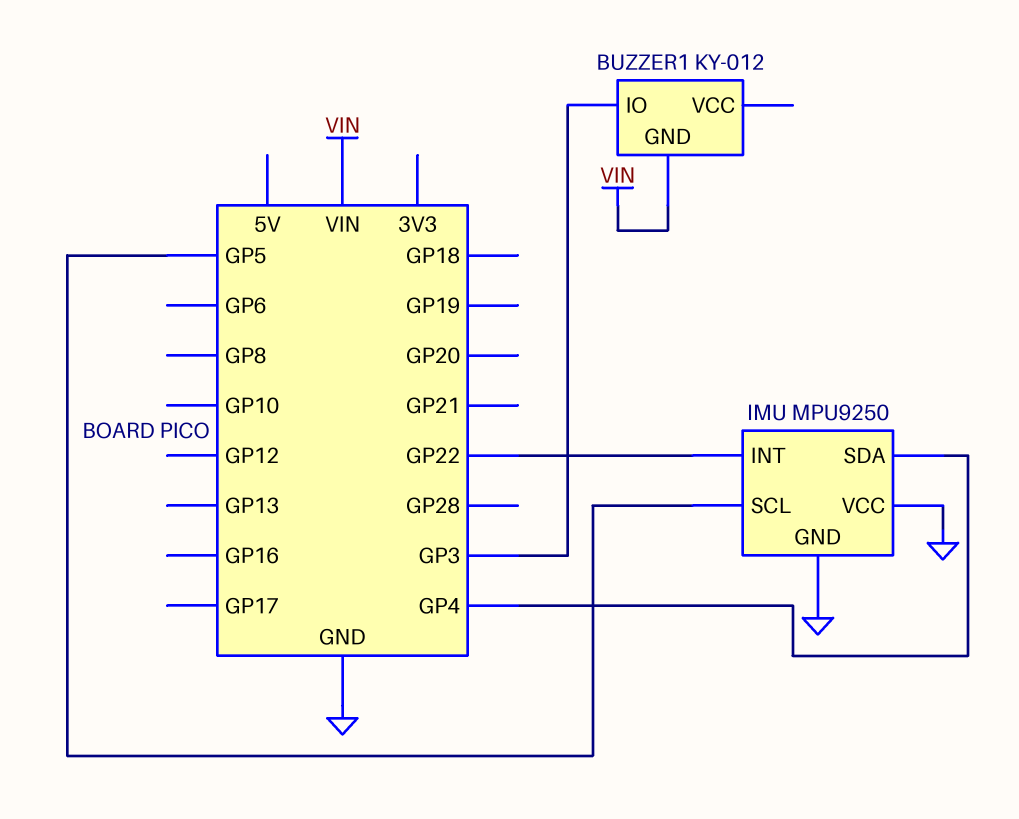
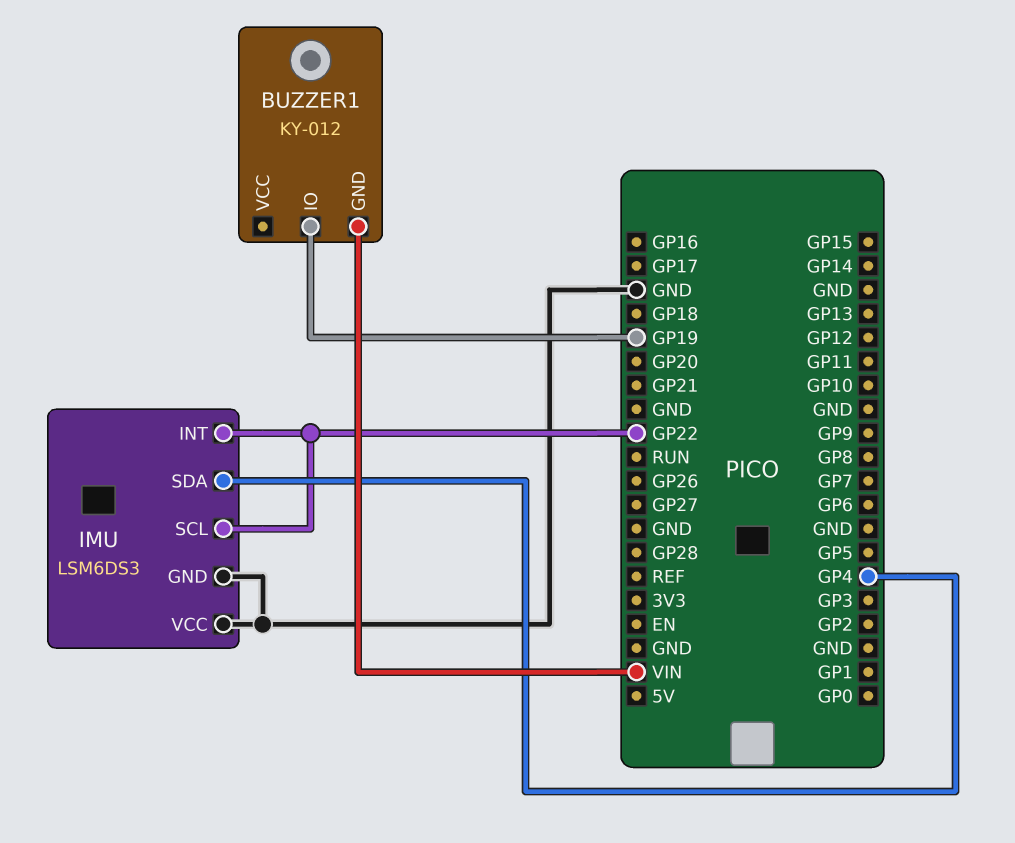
BUZZER1 pin IO: GP3 -> GP19
IMU: MPU9250 -> LSM6DS3
IMU pin SCL: GP5 -> GP22

